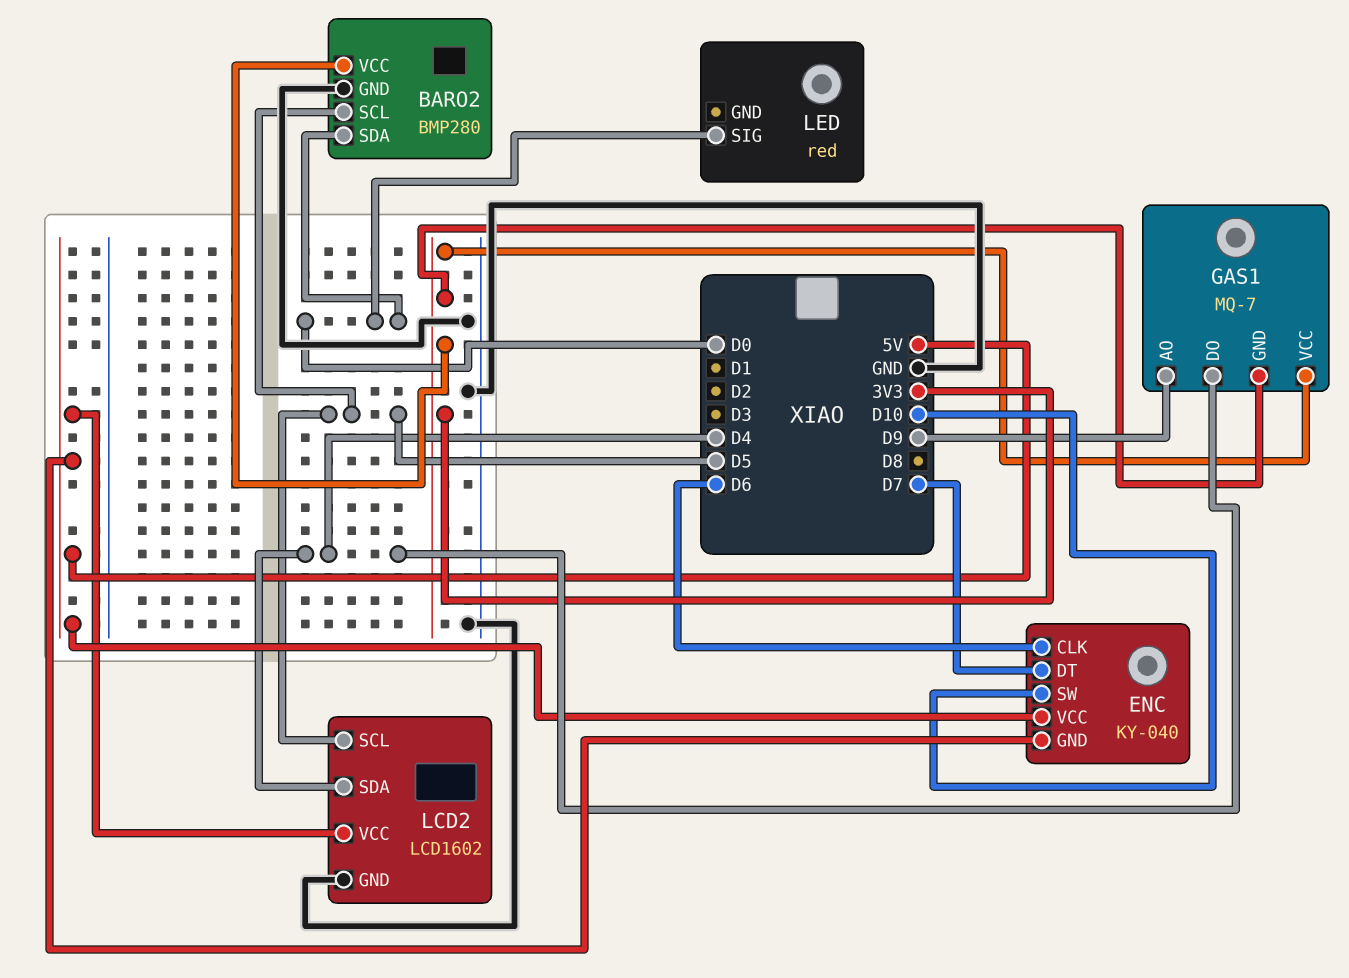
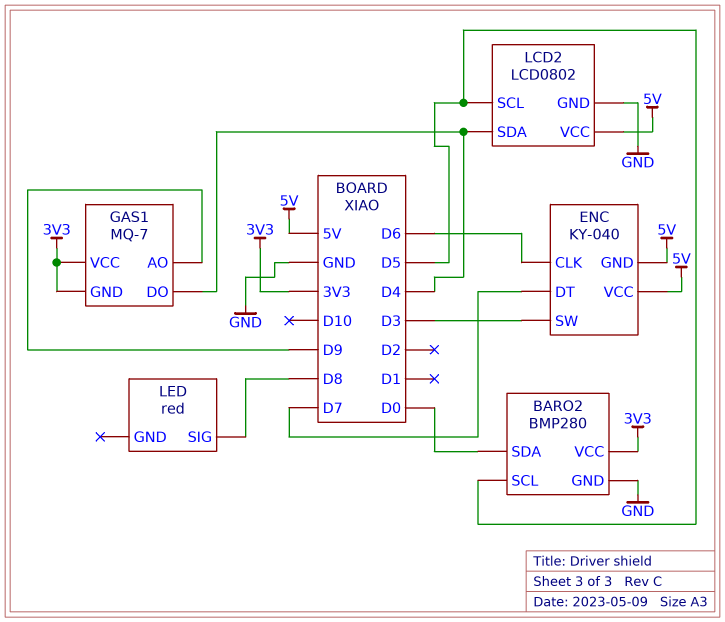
ENC pin SW: D10 -> D3
LCD2: LCD1602 -> LCD0802
LED pin SIG: D0 -> D8

